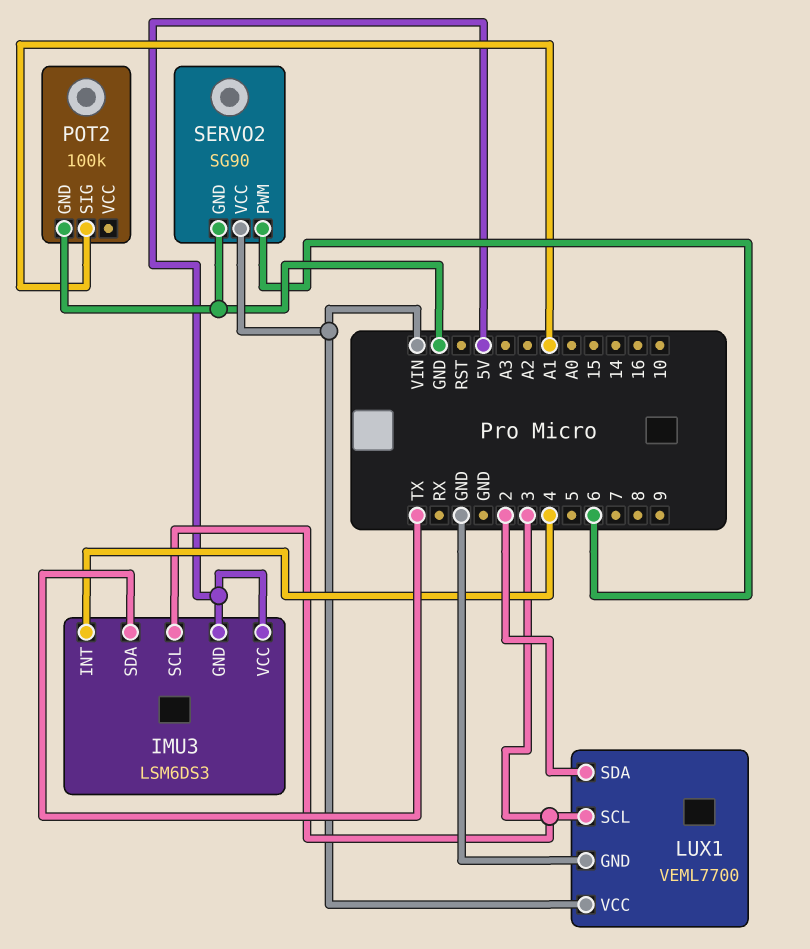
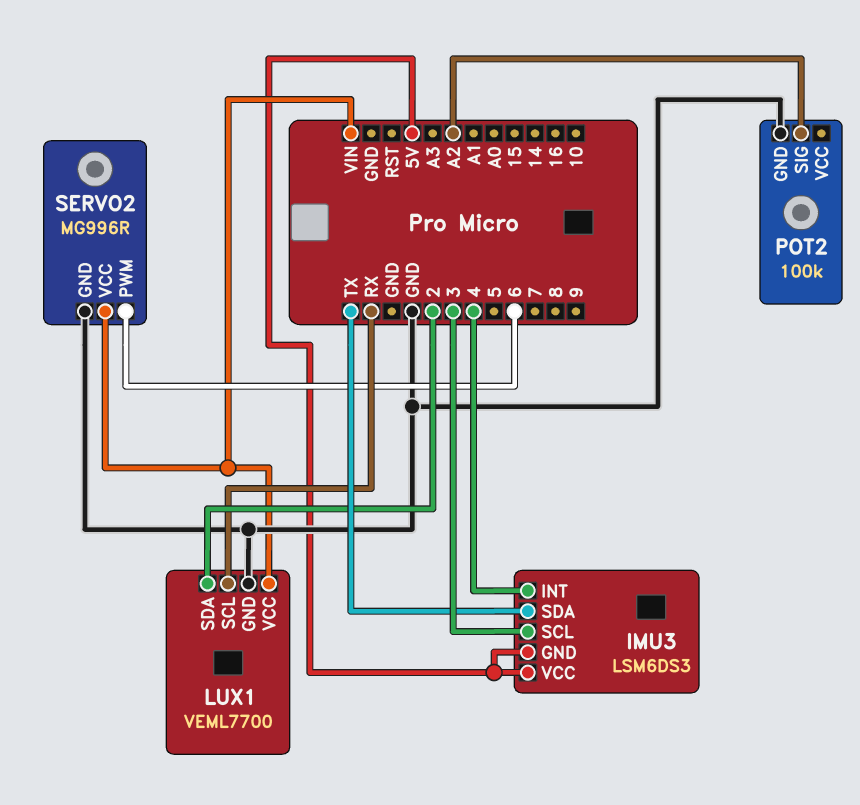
LUX1 pin SCL: 3 -> RX
POT2 pin SIG: A1 -> A2
SERVO2: SG90 -> MG996R

